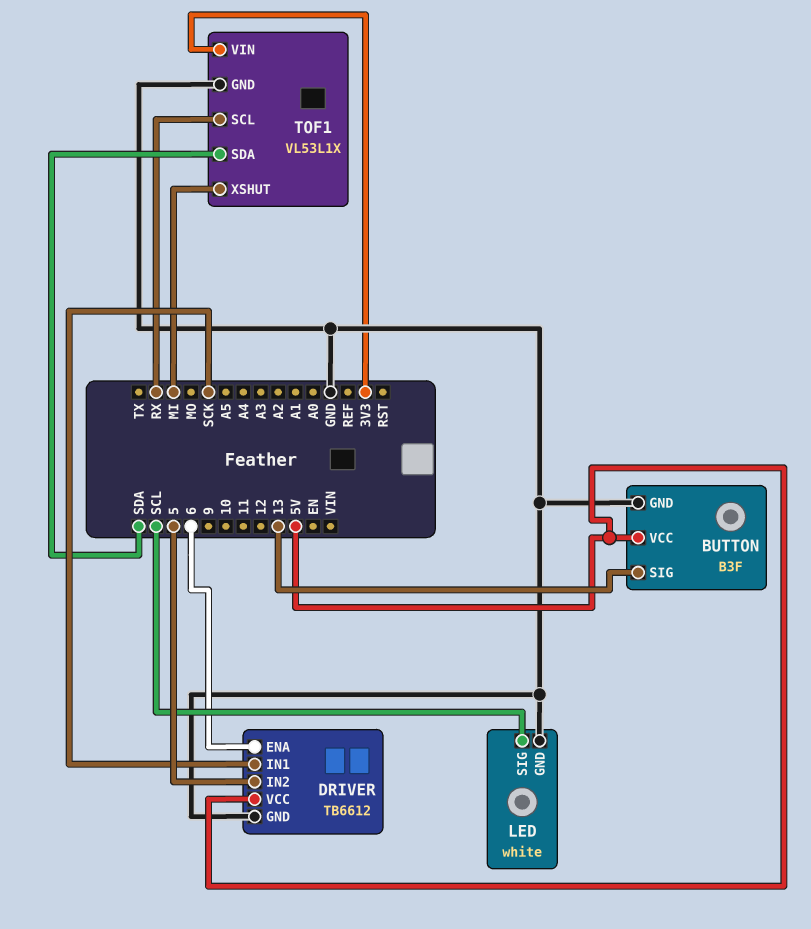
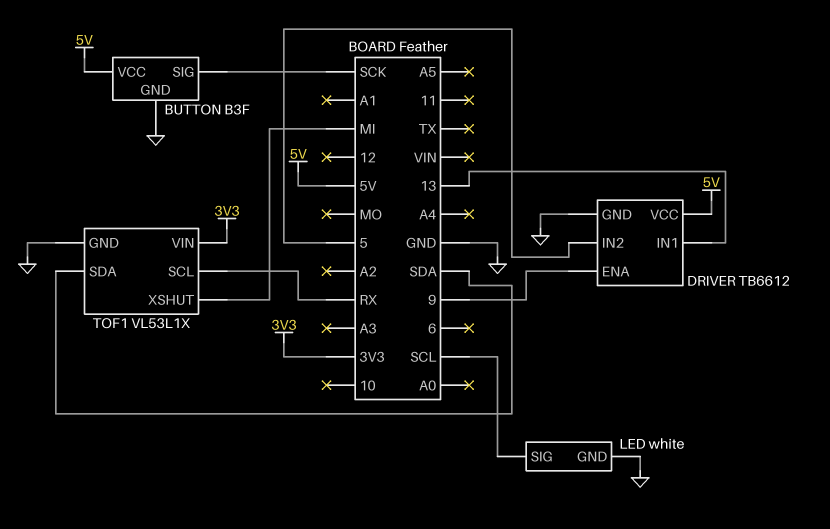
BUTTON pin SIG: 13 -> SCK
DRIVER pin ENA: 6 -> 9
DRIVER pin IN1: SCK -> 13

